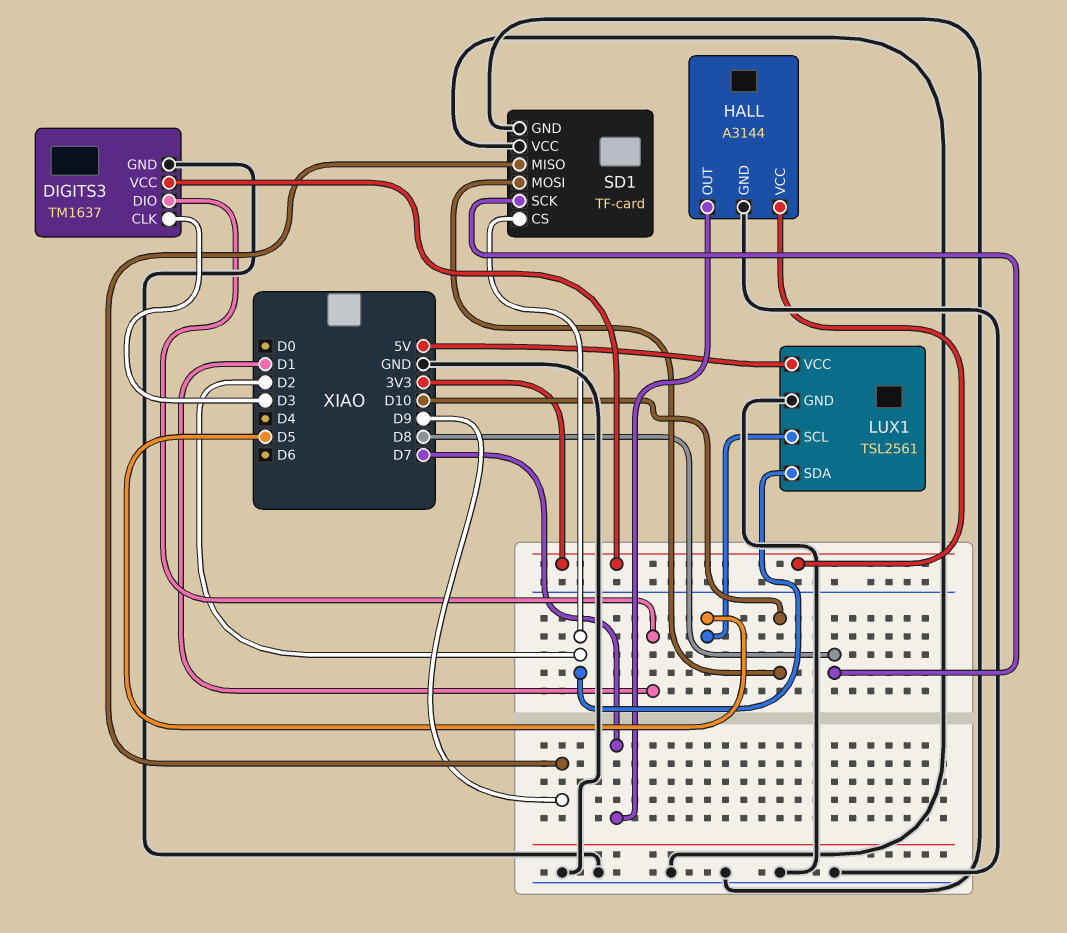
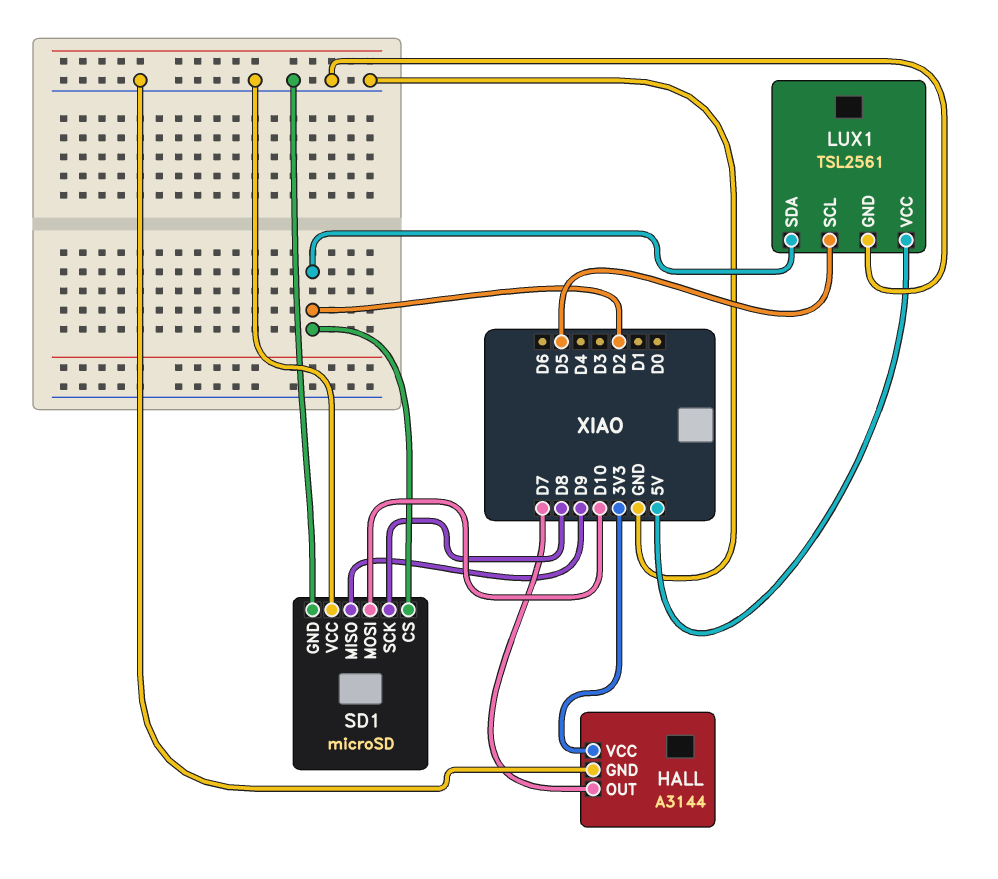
DIGITS3: TM1637 -> none
DIGITS3 pin CLK: D3 -> none
DIGITS3 pin DIO: D1 -> none
DIGITS3 pin GND: GND -> none
DIGITS3 pin VCC: 3V3 -> none
SD1: TF-card -> microSD

